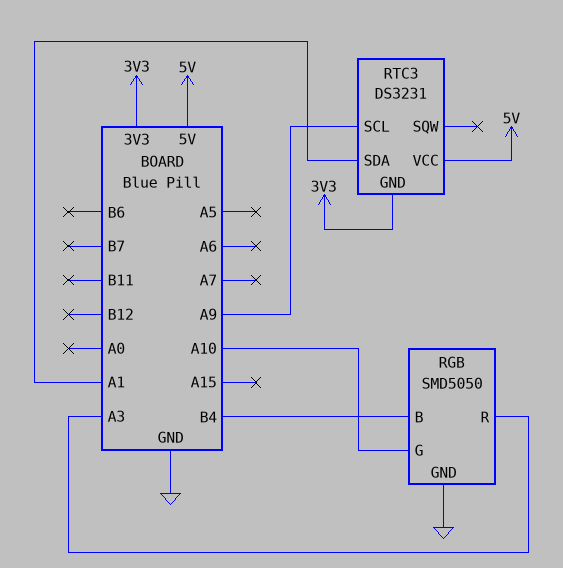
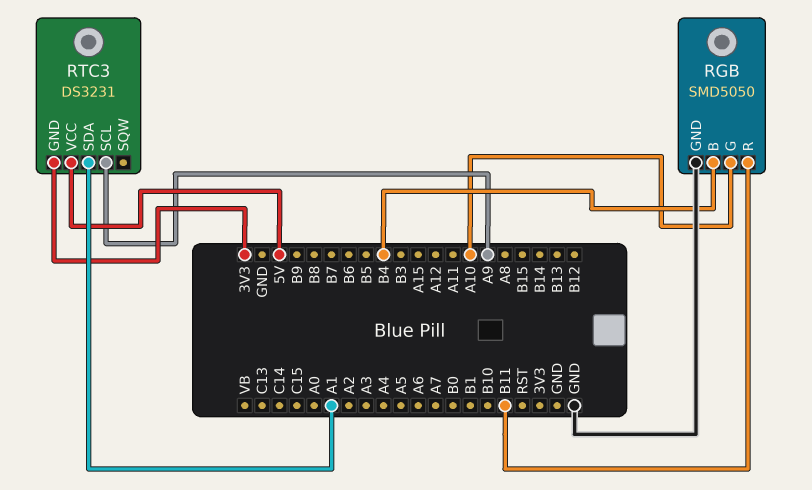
RGB pin R: A3 -> B11

